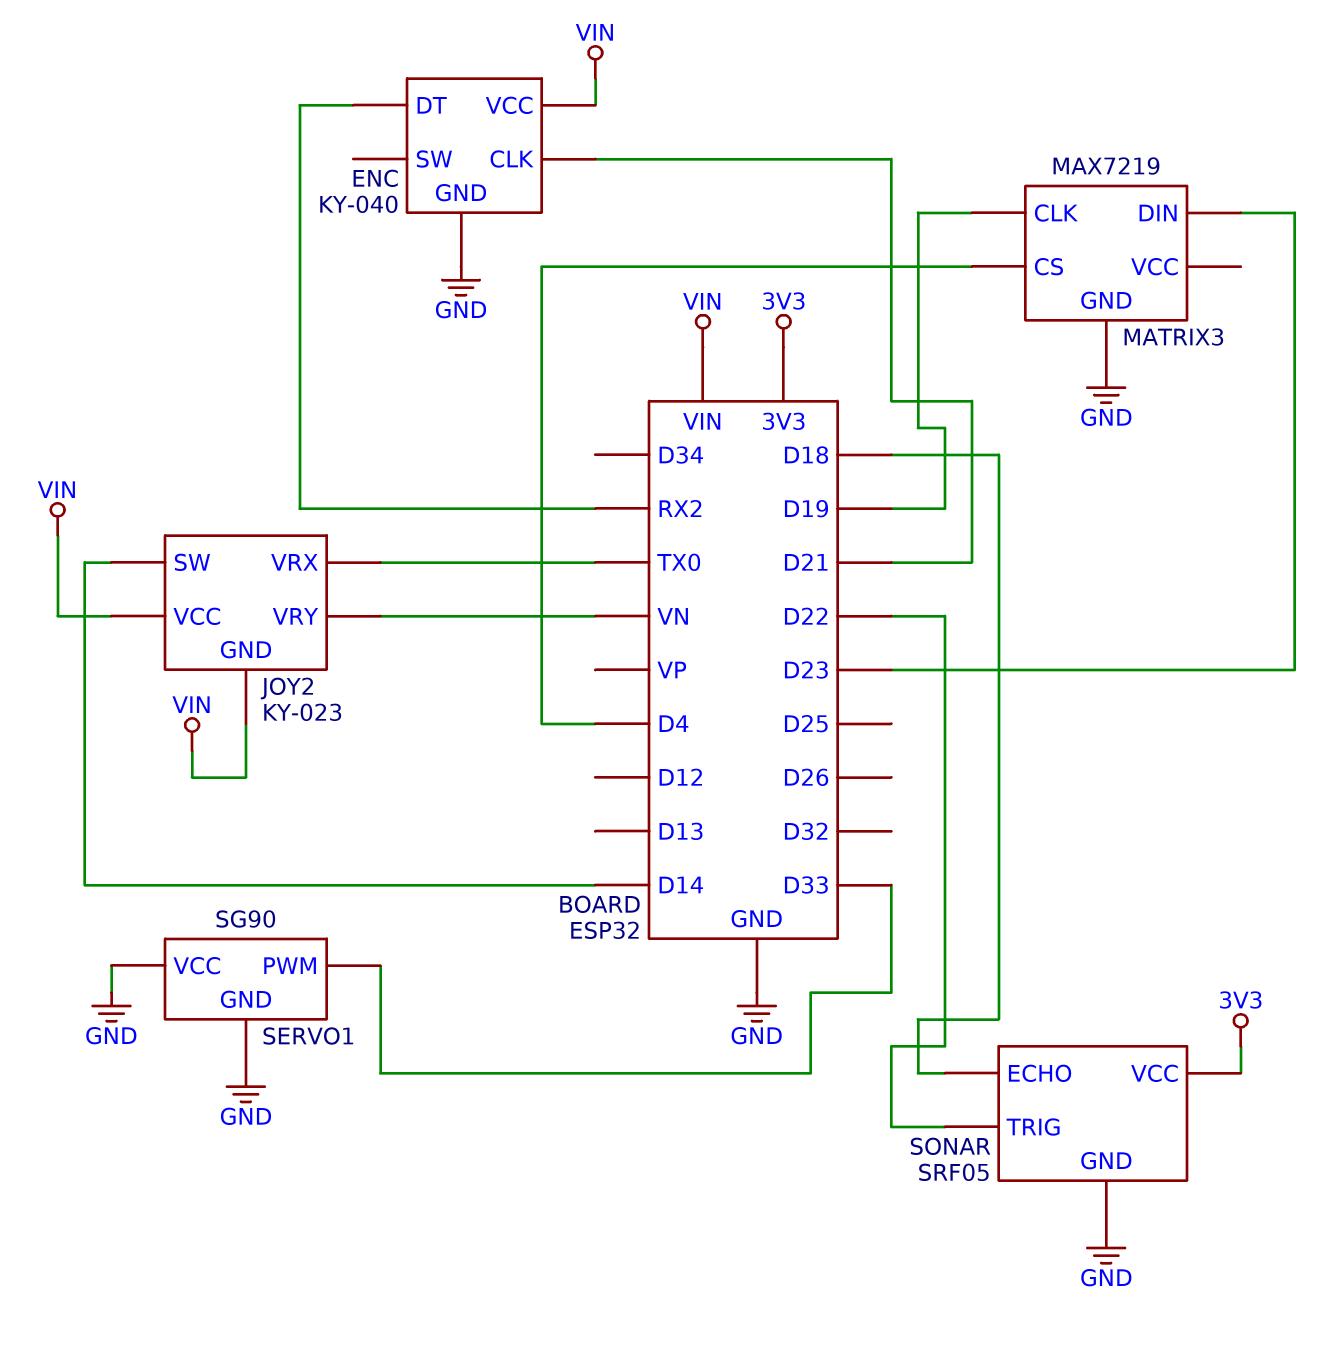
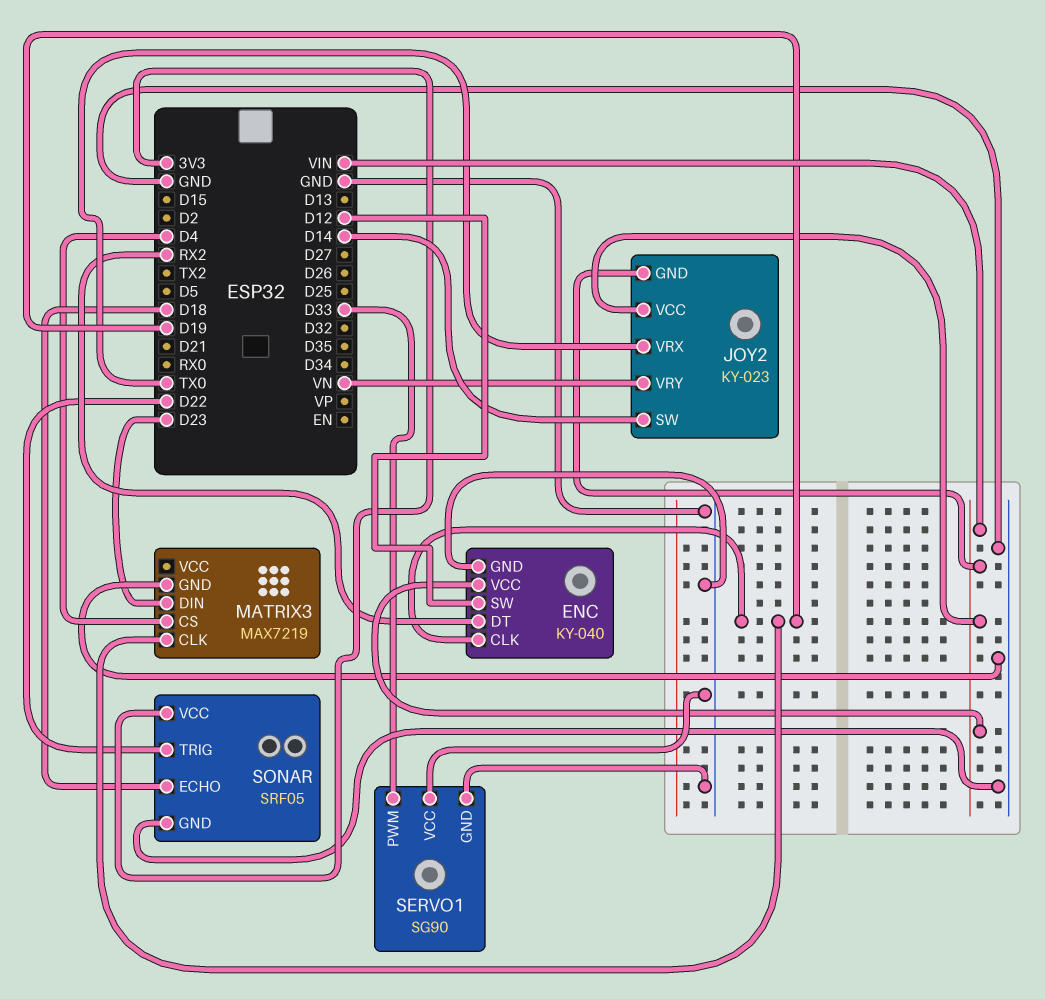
ENC pin CLK: D21 -> D19
ENC pin SW: none -> D12

